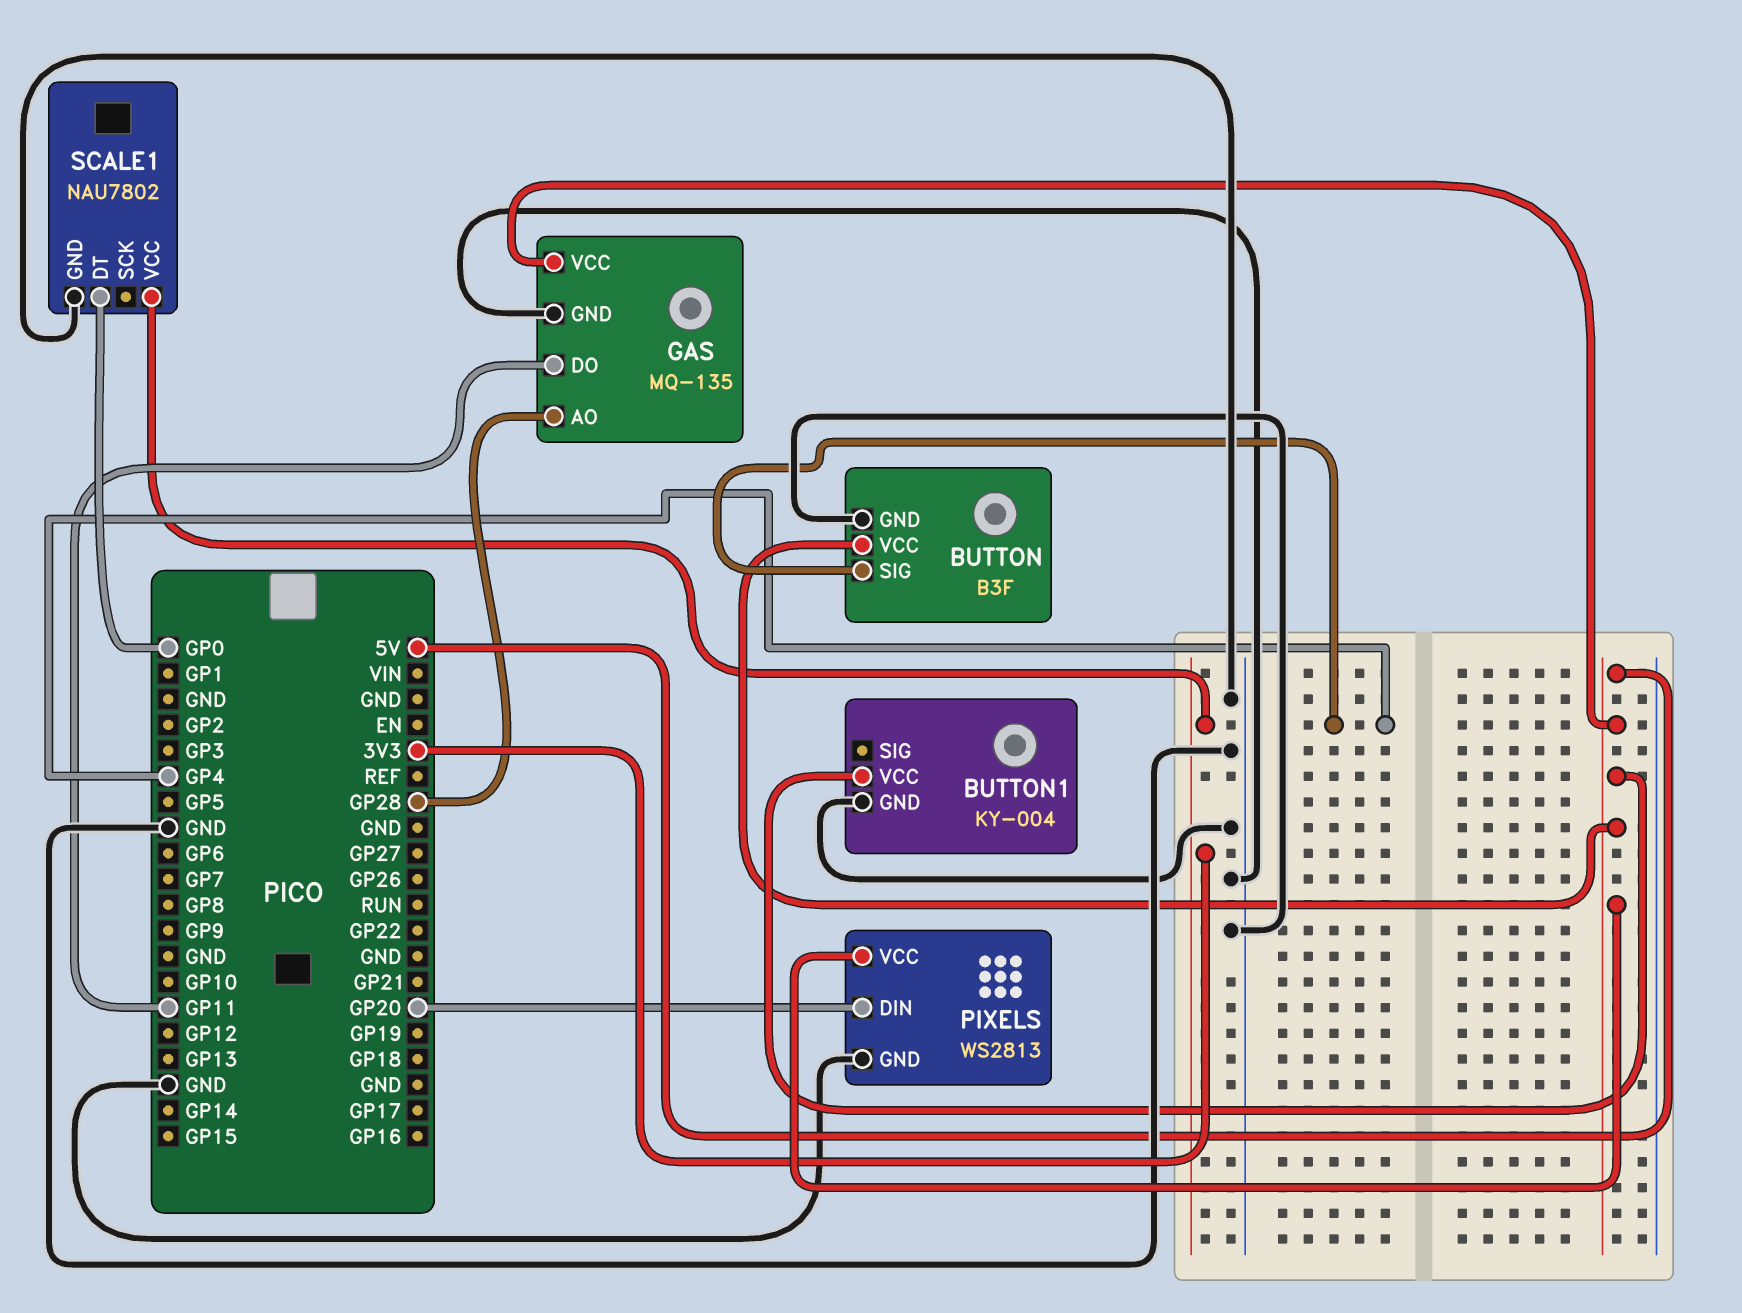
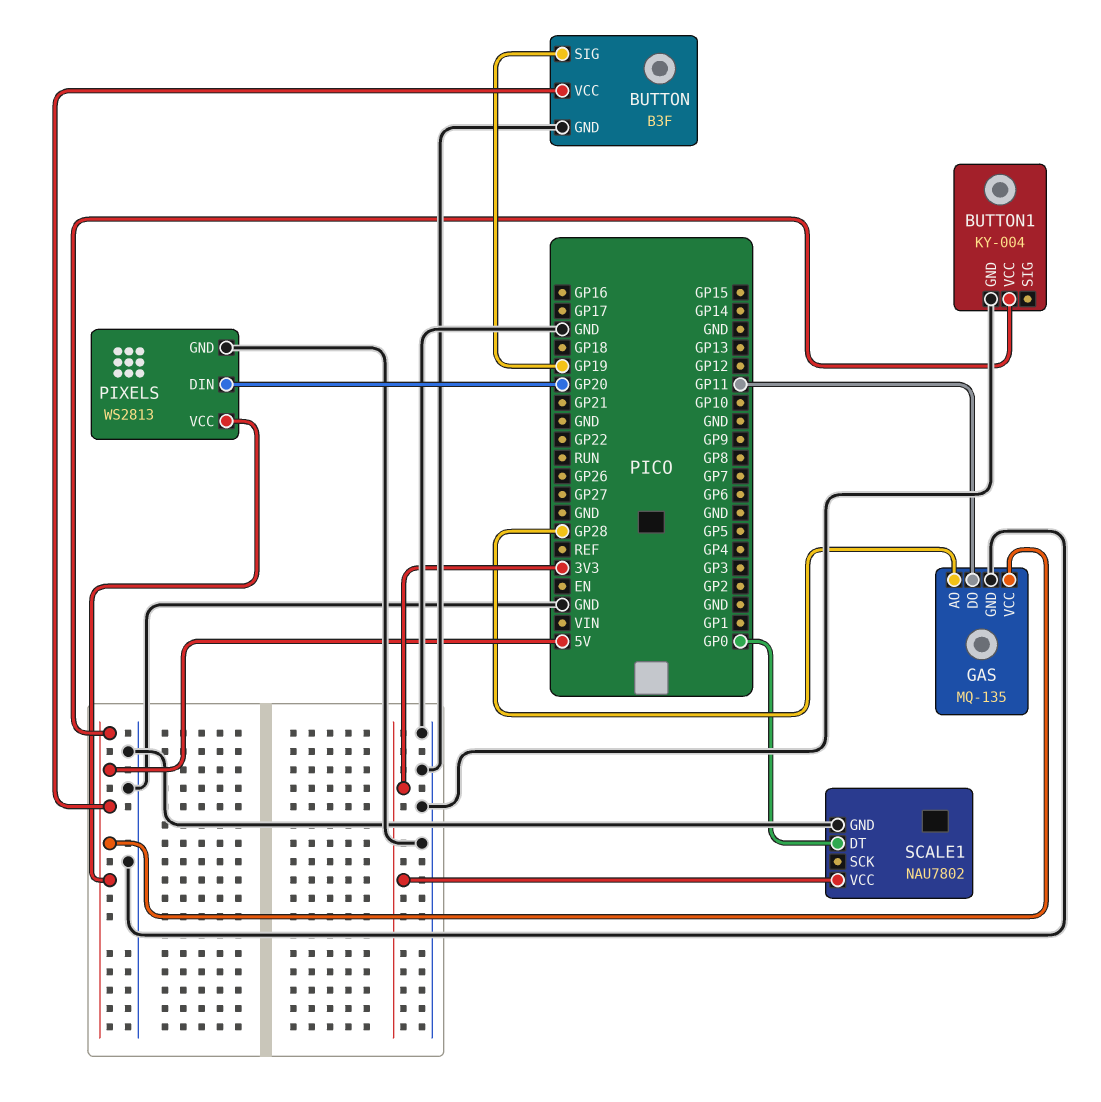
BUTTON pin SIG: GP4 -> GP19

